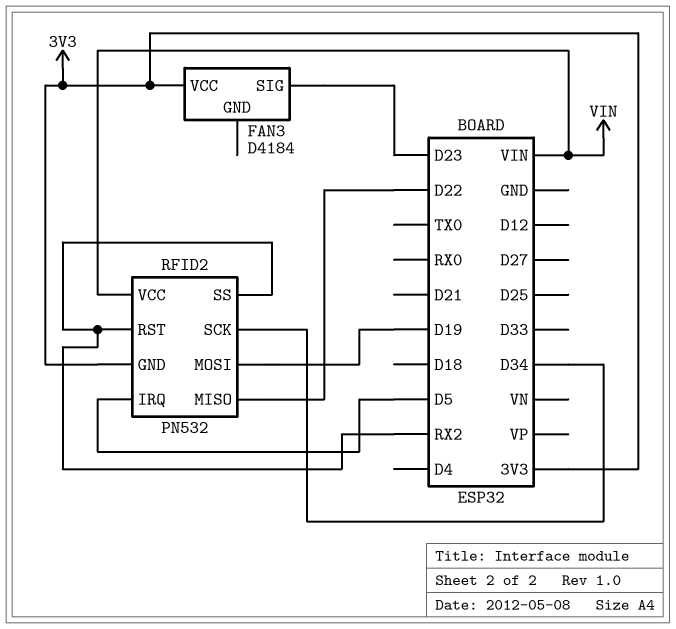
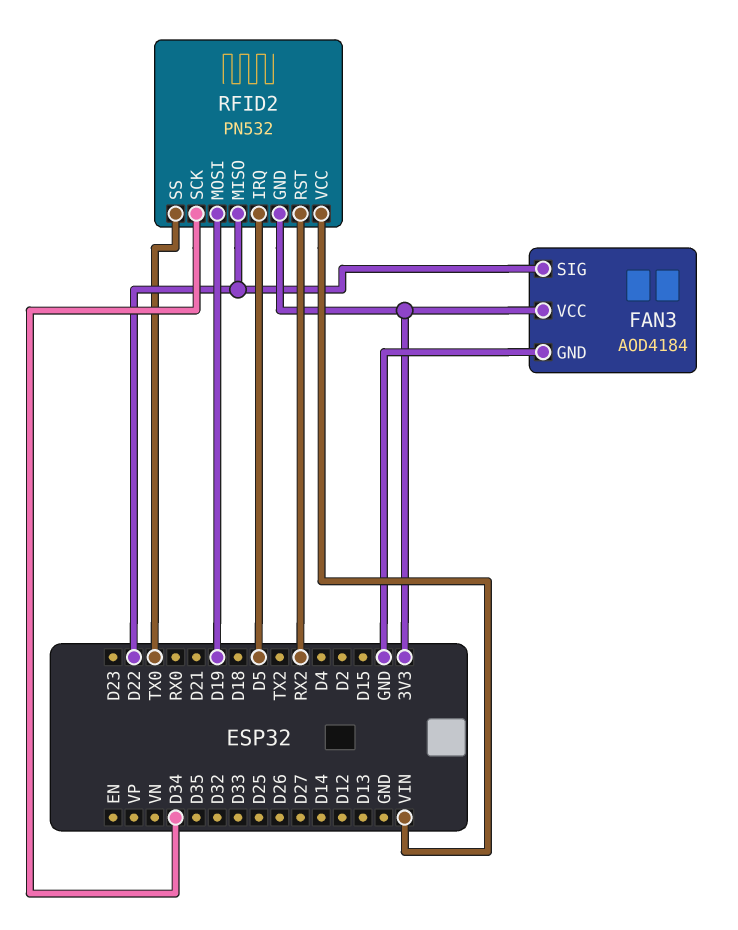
FAN3: D4184 -> AOD4184
FAN3 pin GND: none -> GND
FAN3 pin SIG: D23 -> D22
RFID2 pin SS: RX2 -> TX0

